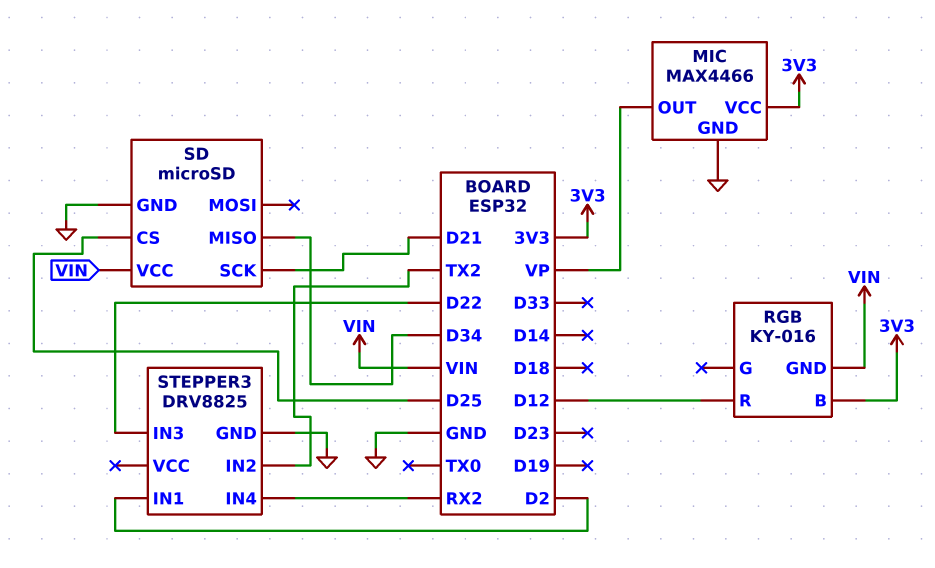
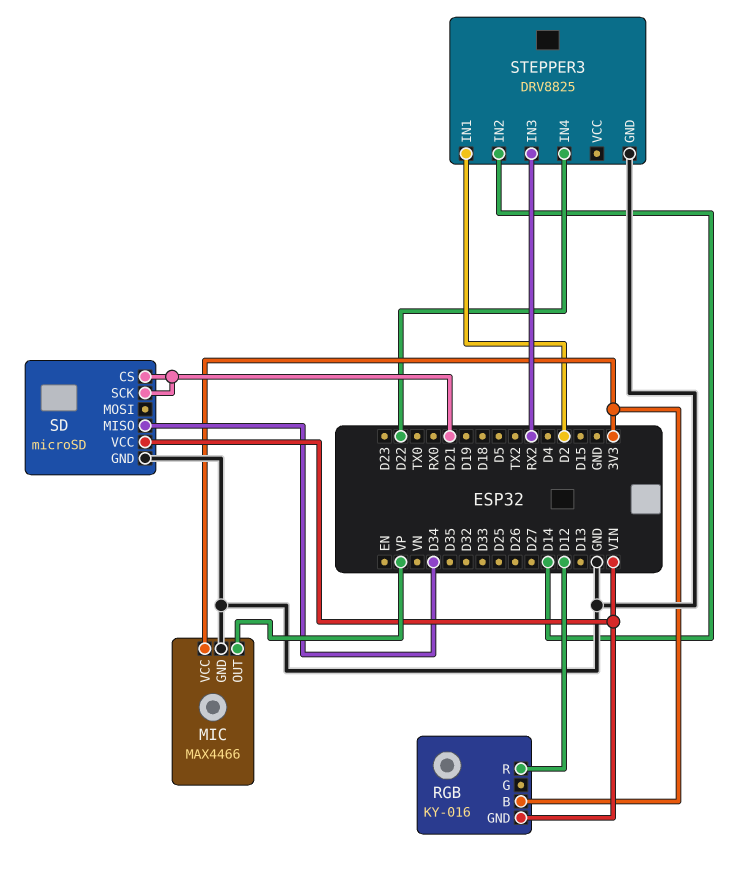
SD pin CS: D25 -> D21
STEPPER3 pin IN2: TX2 -> D14
STEPPER3 pin IN3: D22 -> RX2
STEPPER3 pin IN4: RX2 -> D22

